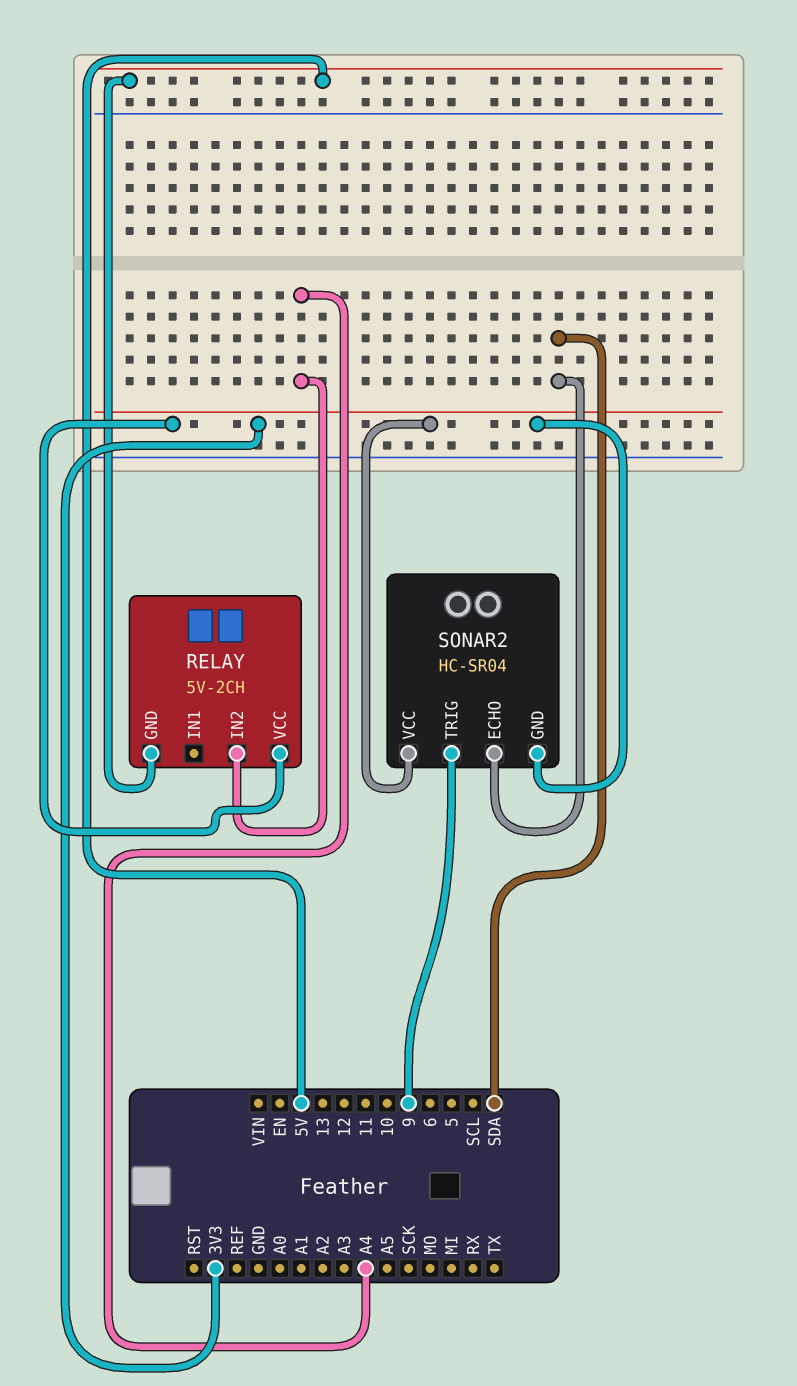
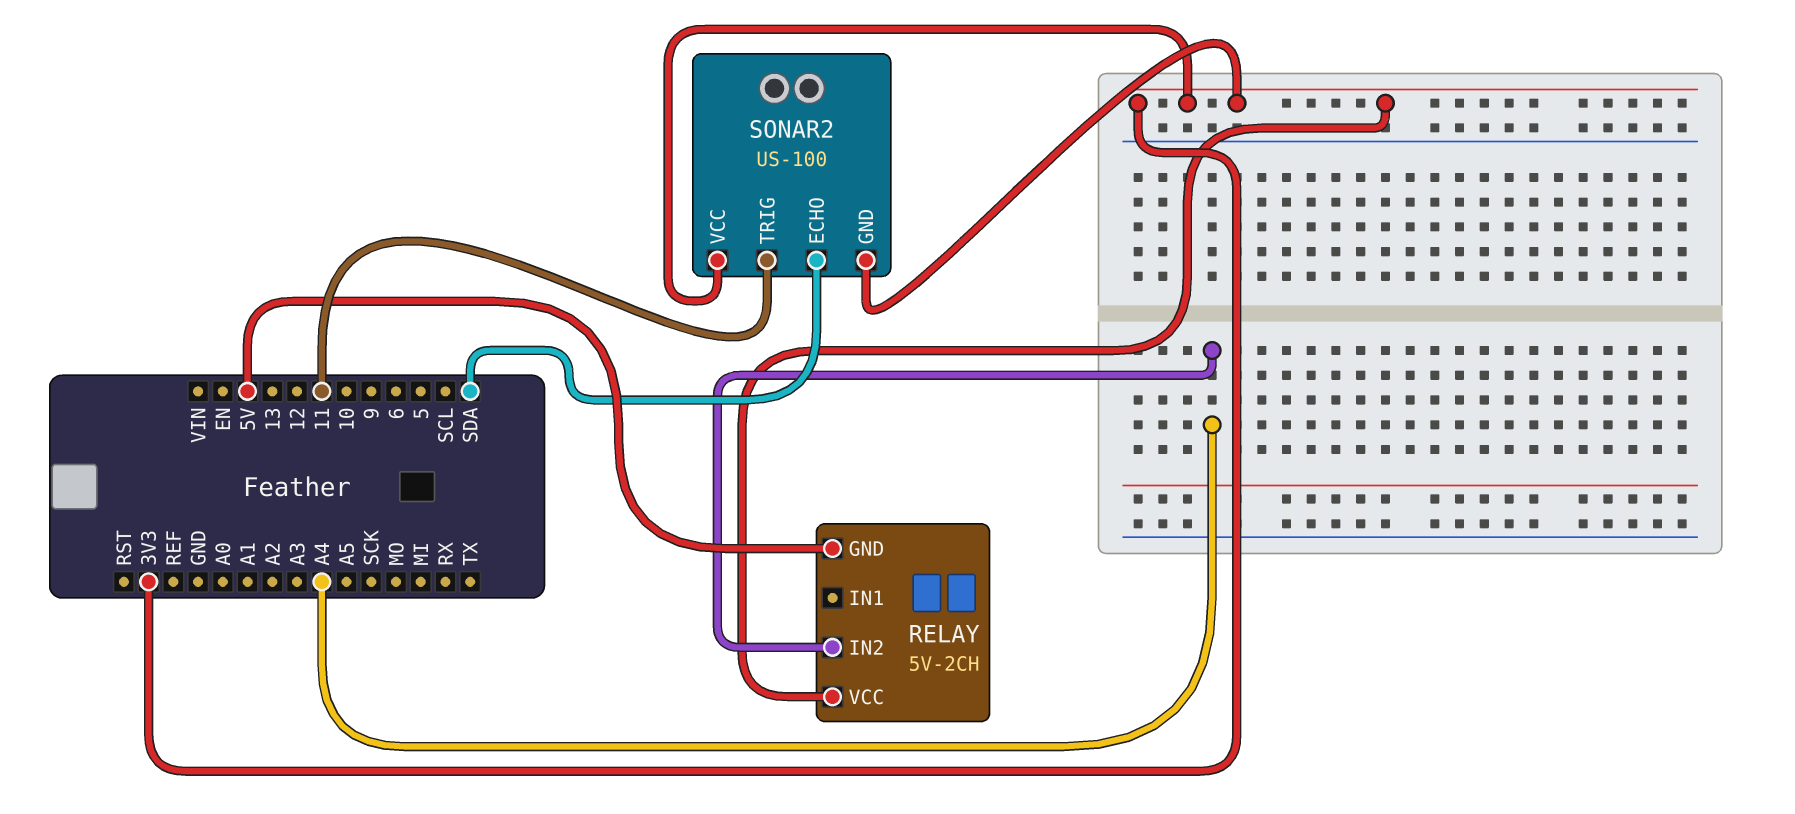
SONAR2: HC-SR04 -> US-100
SONAR2 pin TRIG: 9 -> 11

